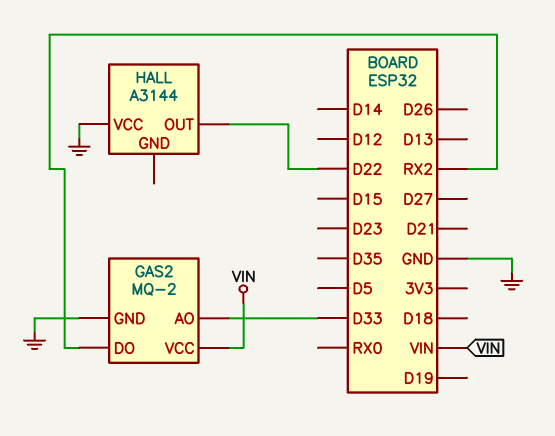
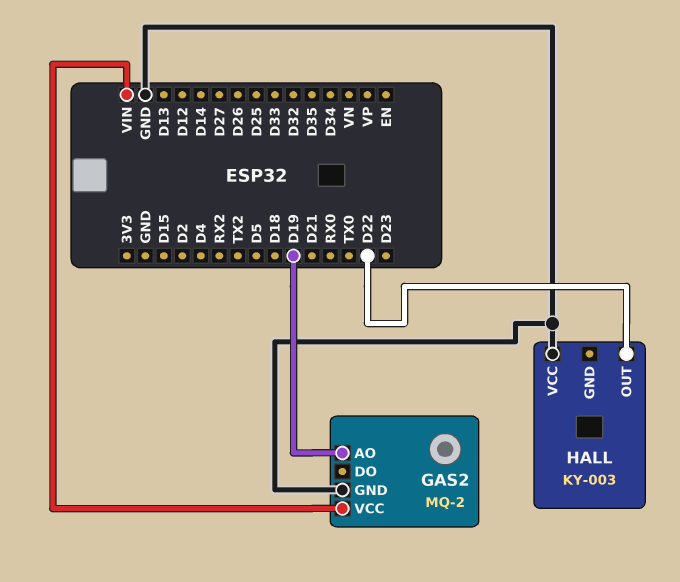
GAS2 pin AO: D33 -> D19
GAS2 pin DO: RX2 -> none
HALL: A3144 -> KY-003

